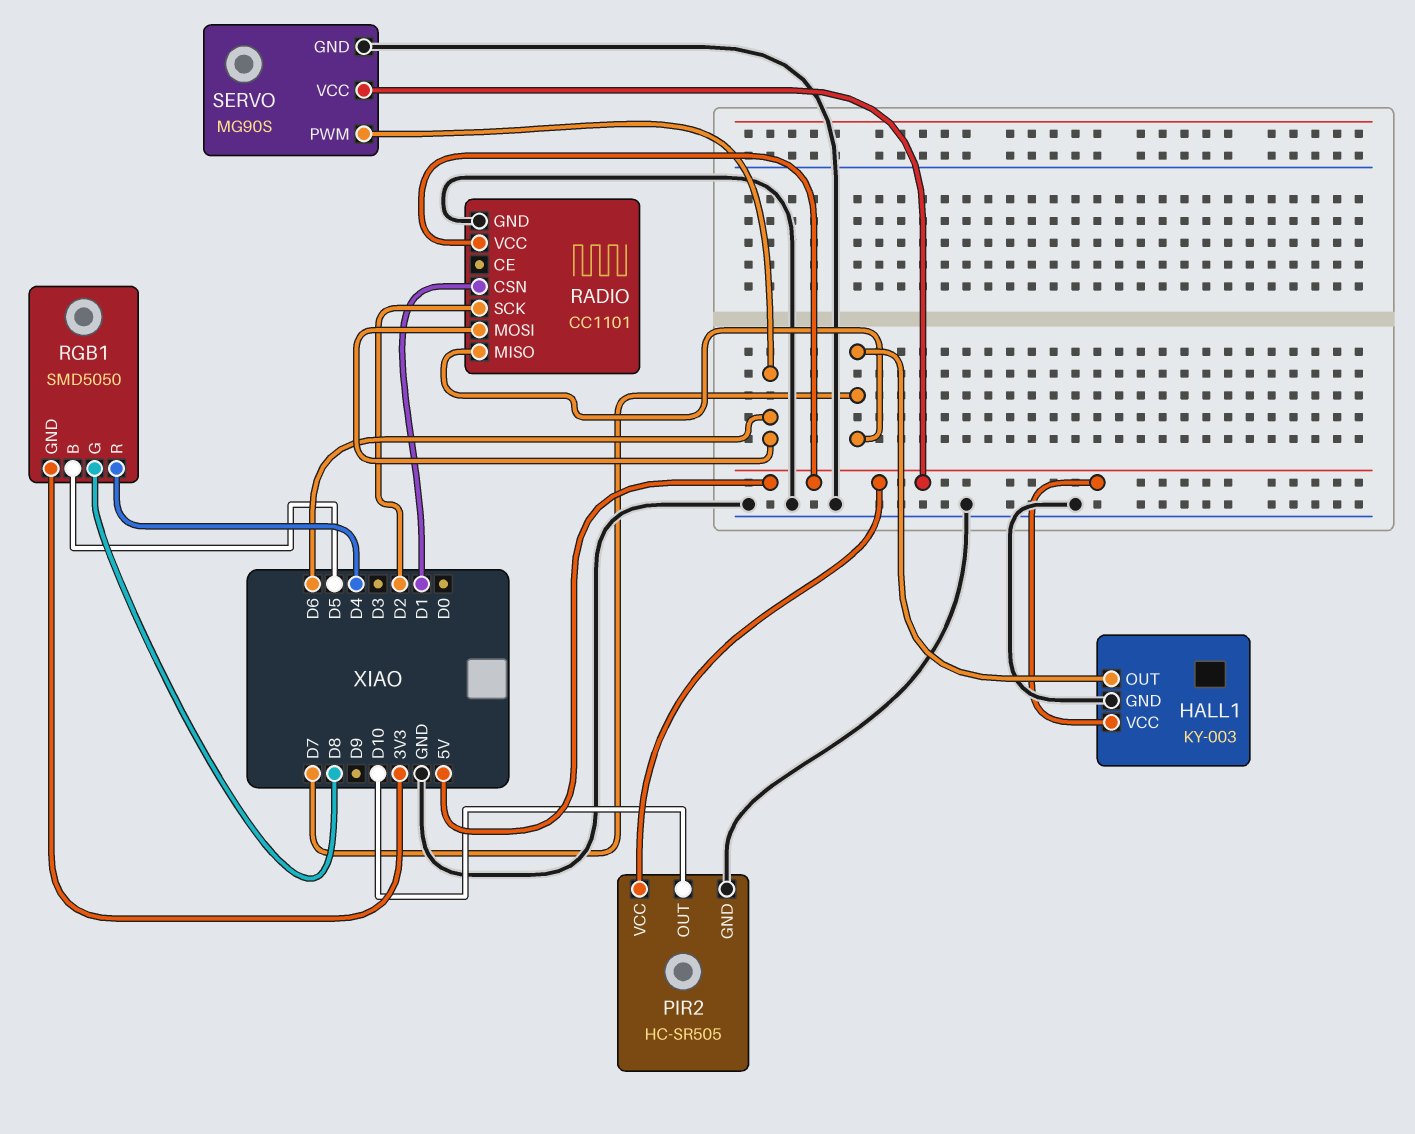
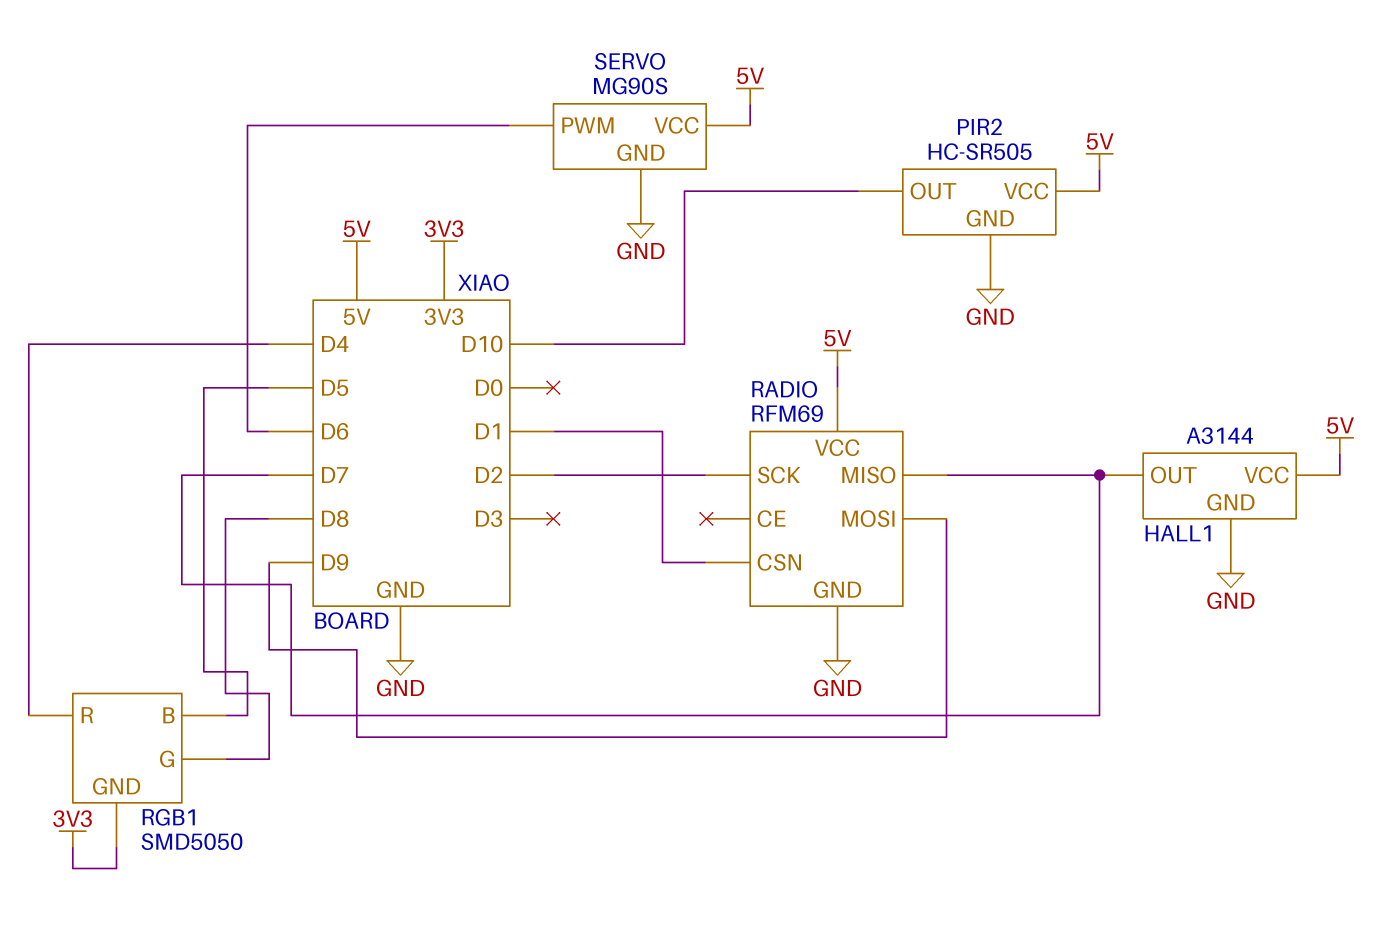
HALL1: KY-003 -> A3144
RADIO: CC1101 -> RFM69
RADIO pin MOSI: D6 -> D9

